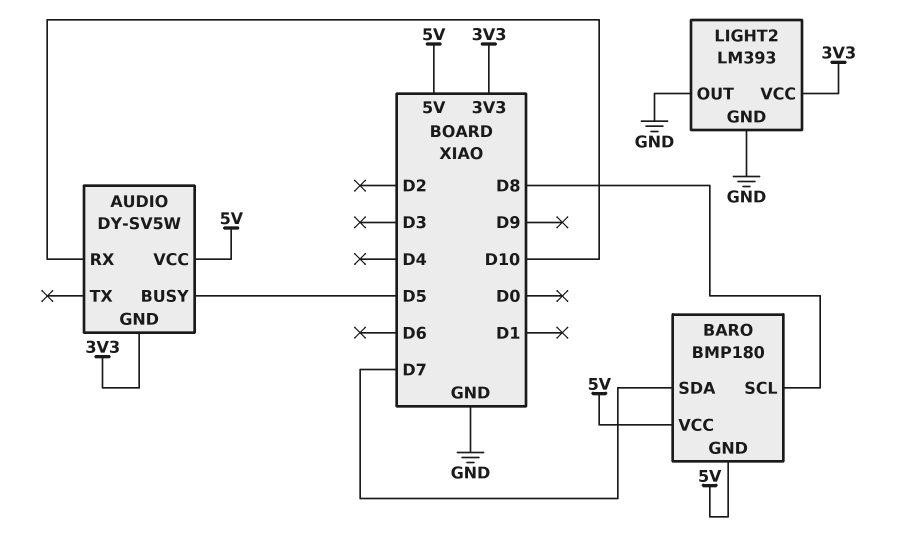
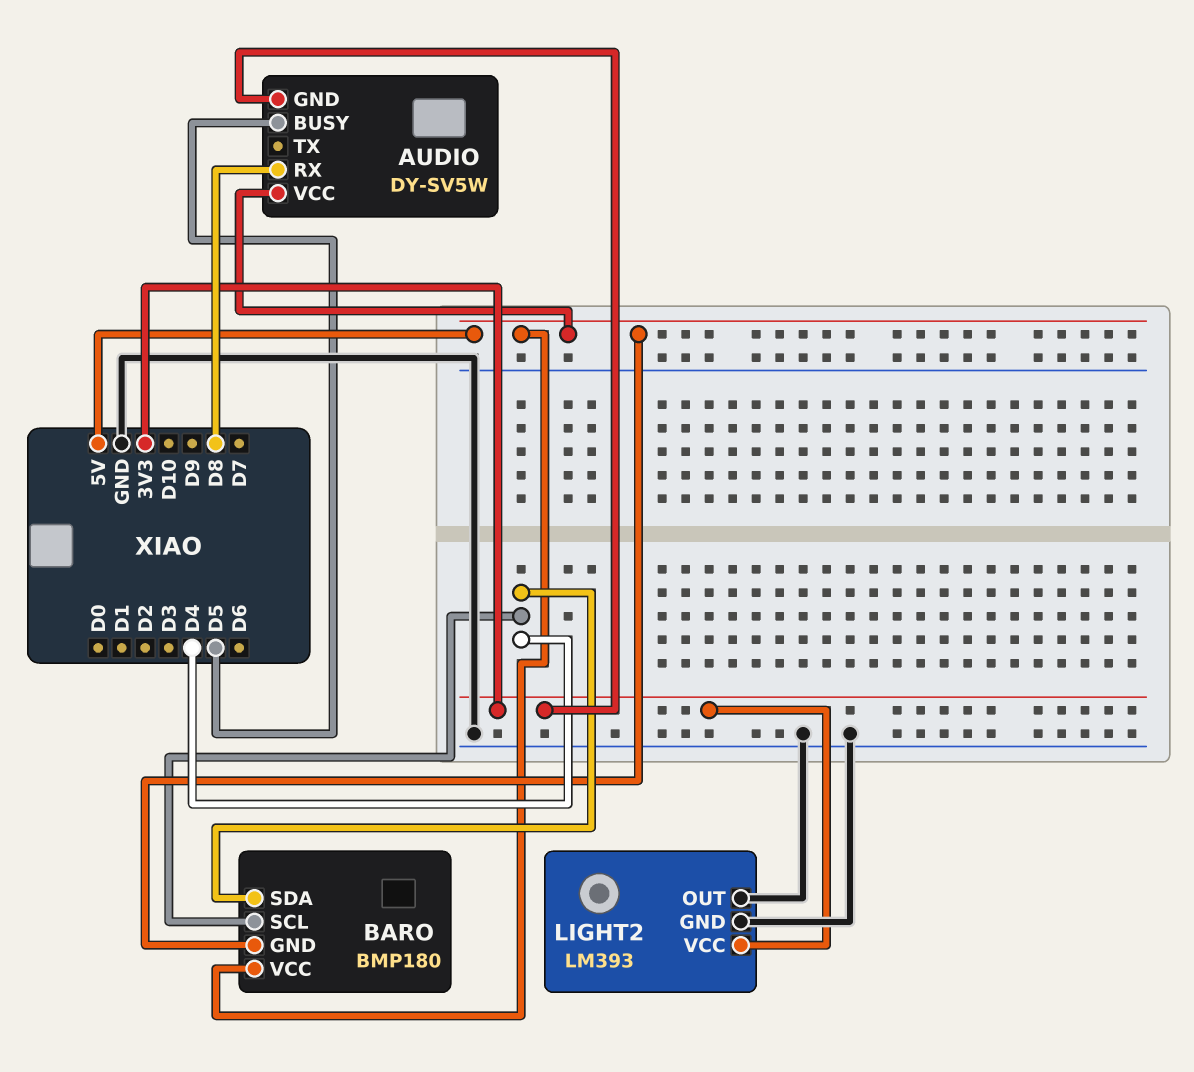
AUDIO pin RX: D10 -> D8
BARO pin SCL: D8 -> D4
BARO pin SDA: D7 -> D4

